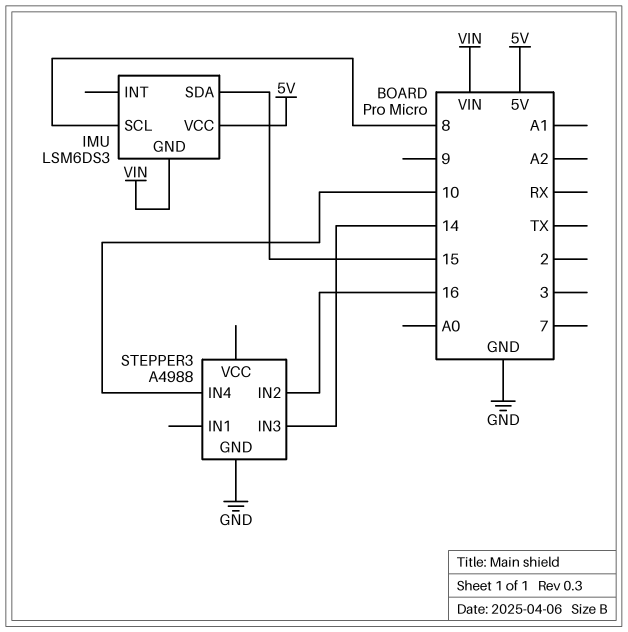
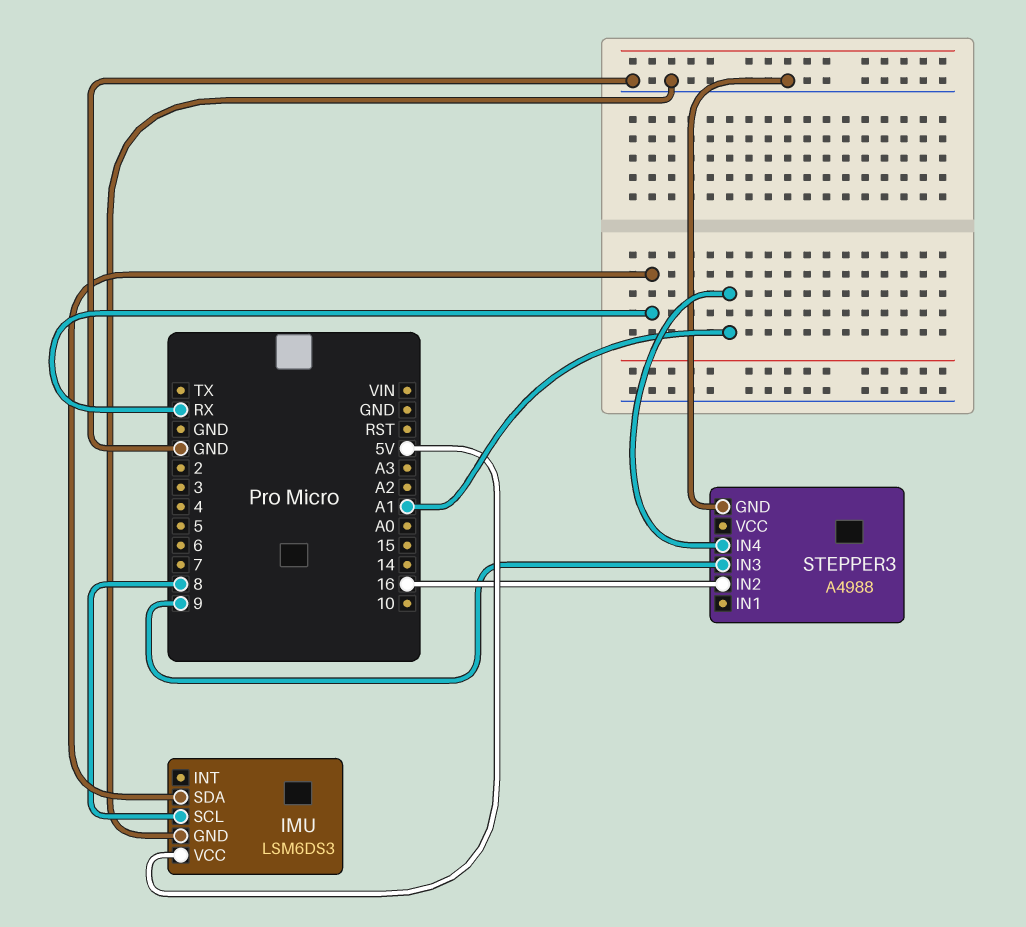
IMU pin GND: VIN -> GND
IMU pin SDA: 15 -> RX
STEPPER3 pin IN3: 14 -> 9
STEPPER3 pin IN4: 10 -> A1

